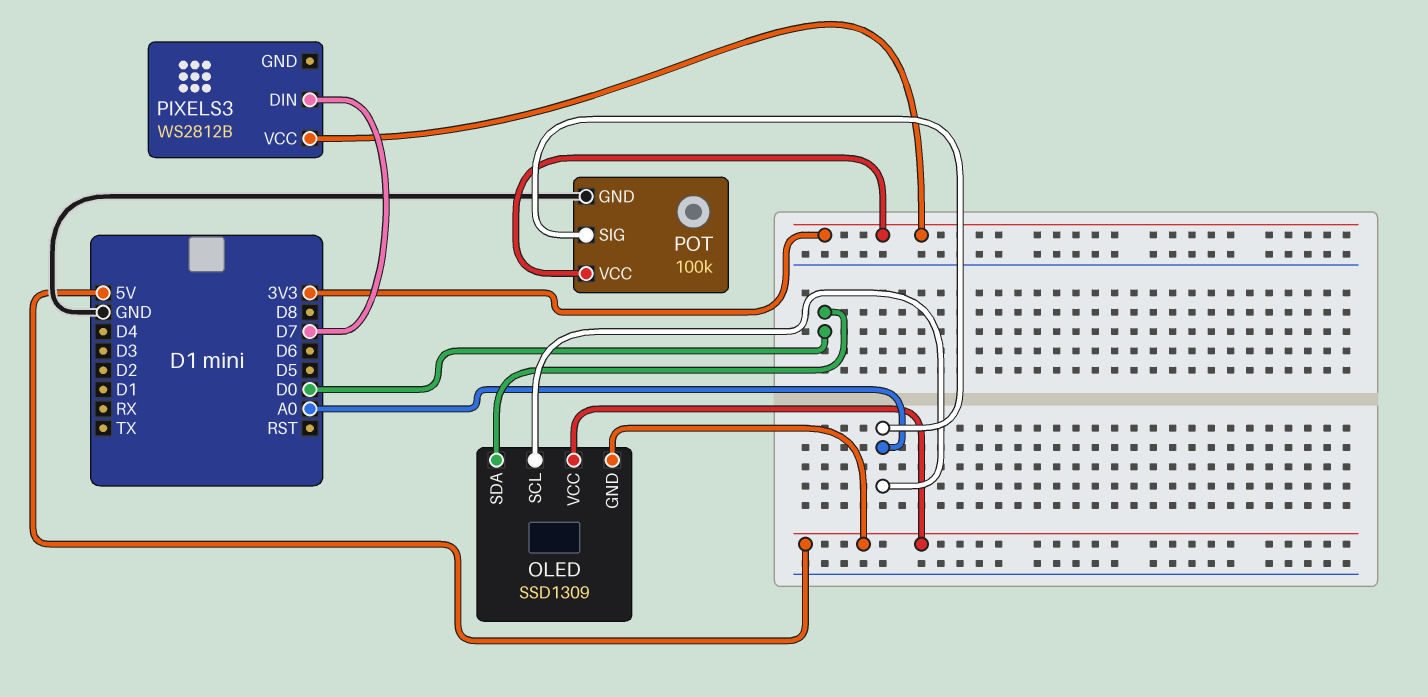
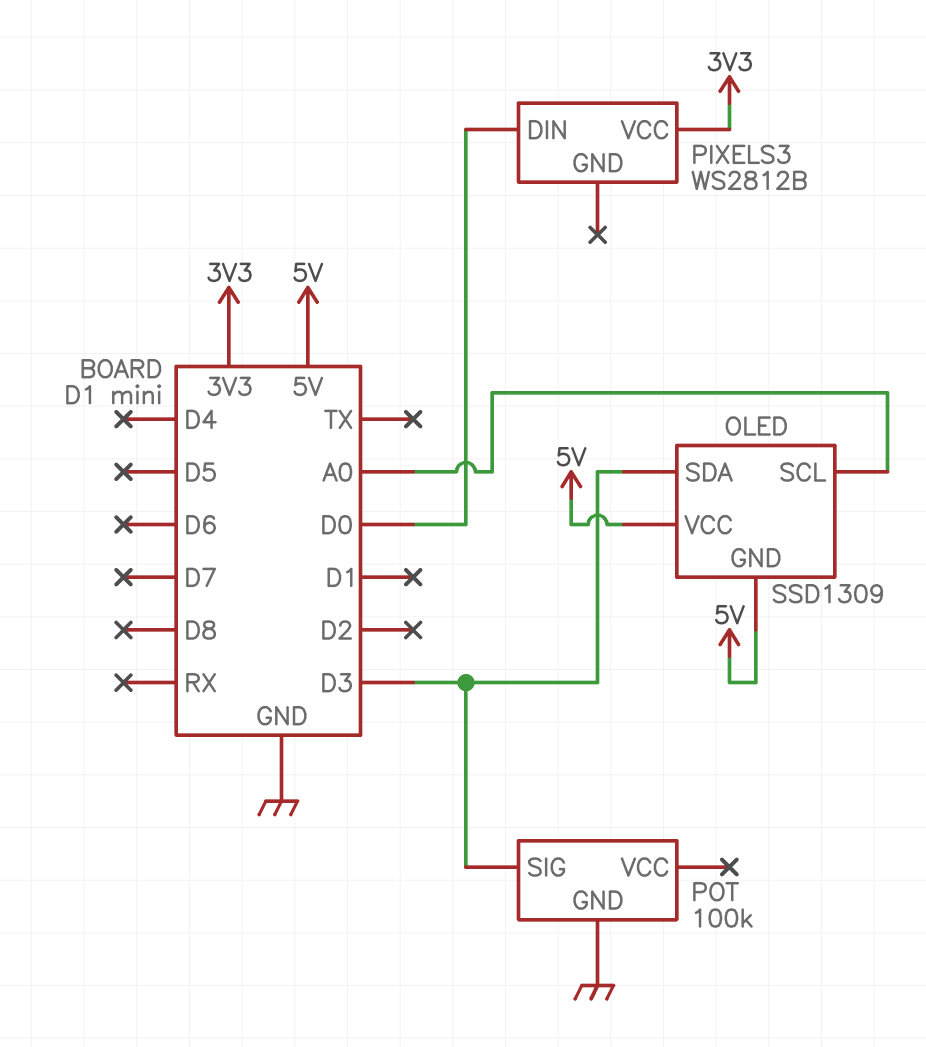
OLED pin SDA: D0 -> D3
PIXELS3 pin DIN: D7 -> D0
POT pin SIG: A0 -> D3
POT pin VCC: 3V3 -> none

